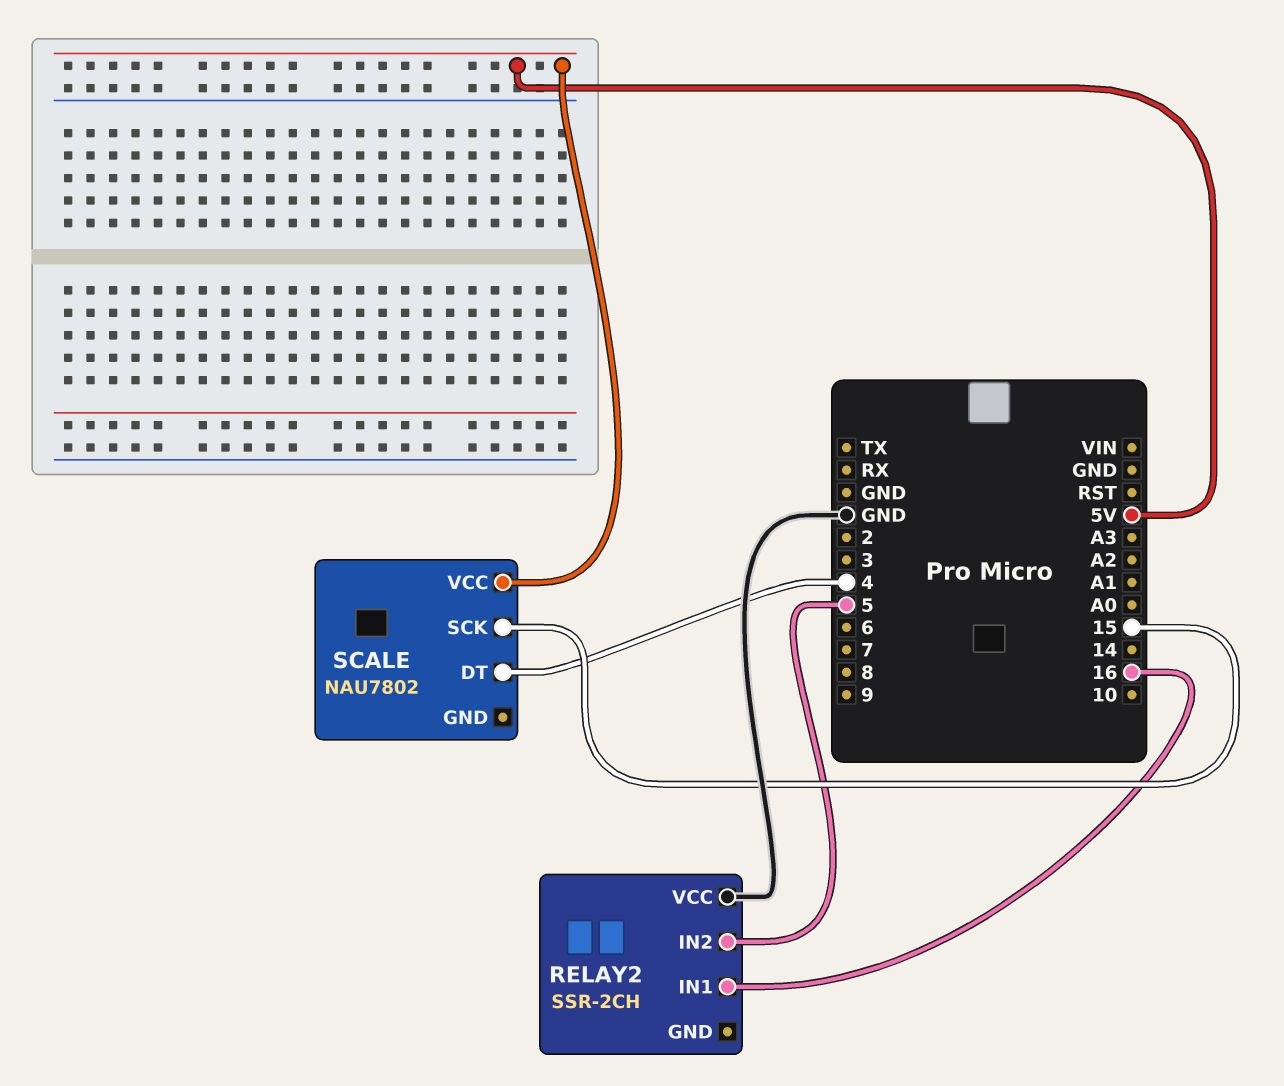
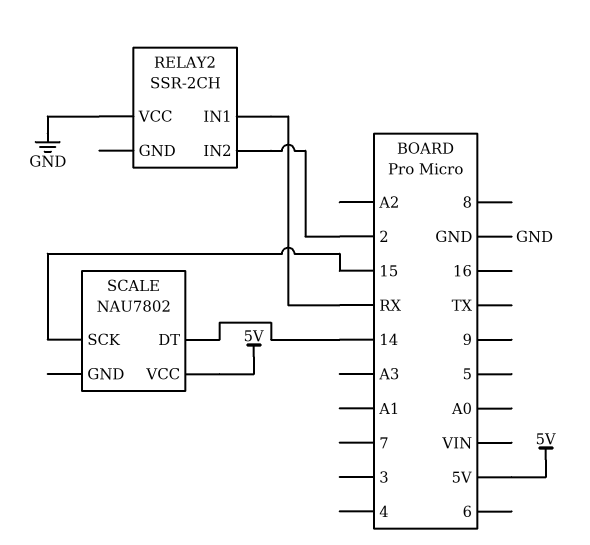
RELAY2 pin IN1: 16 -> RX
RELAY2 pin IN2: 5 -> 2
SCALE pin DT: 4 -> 14

